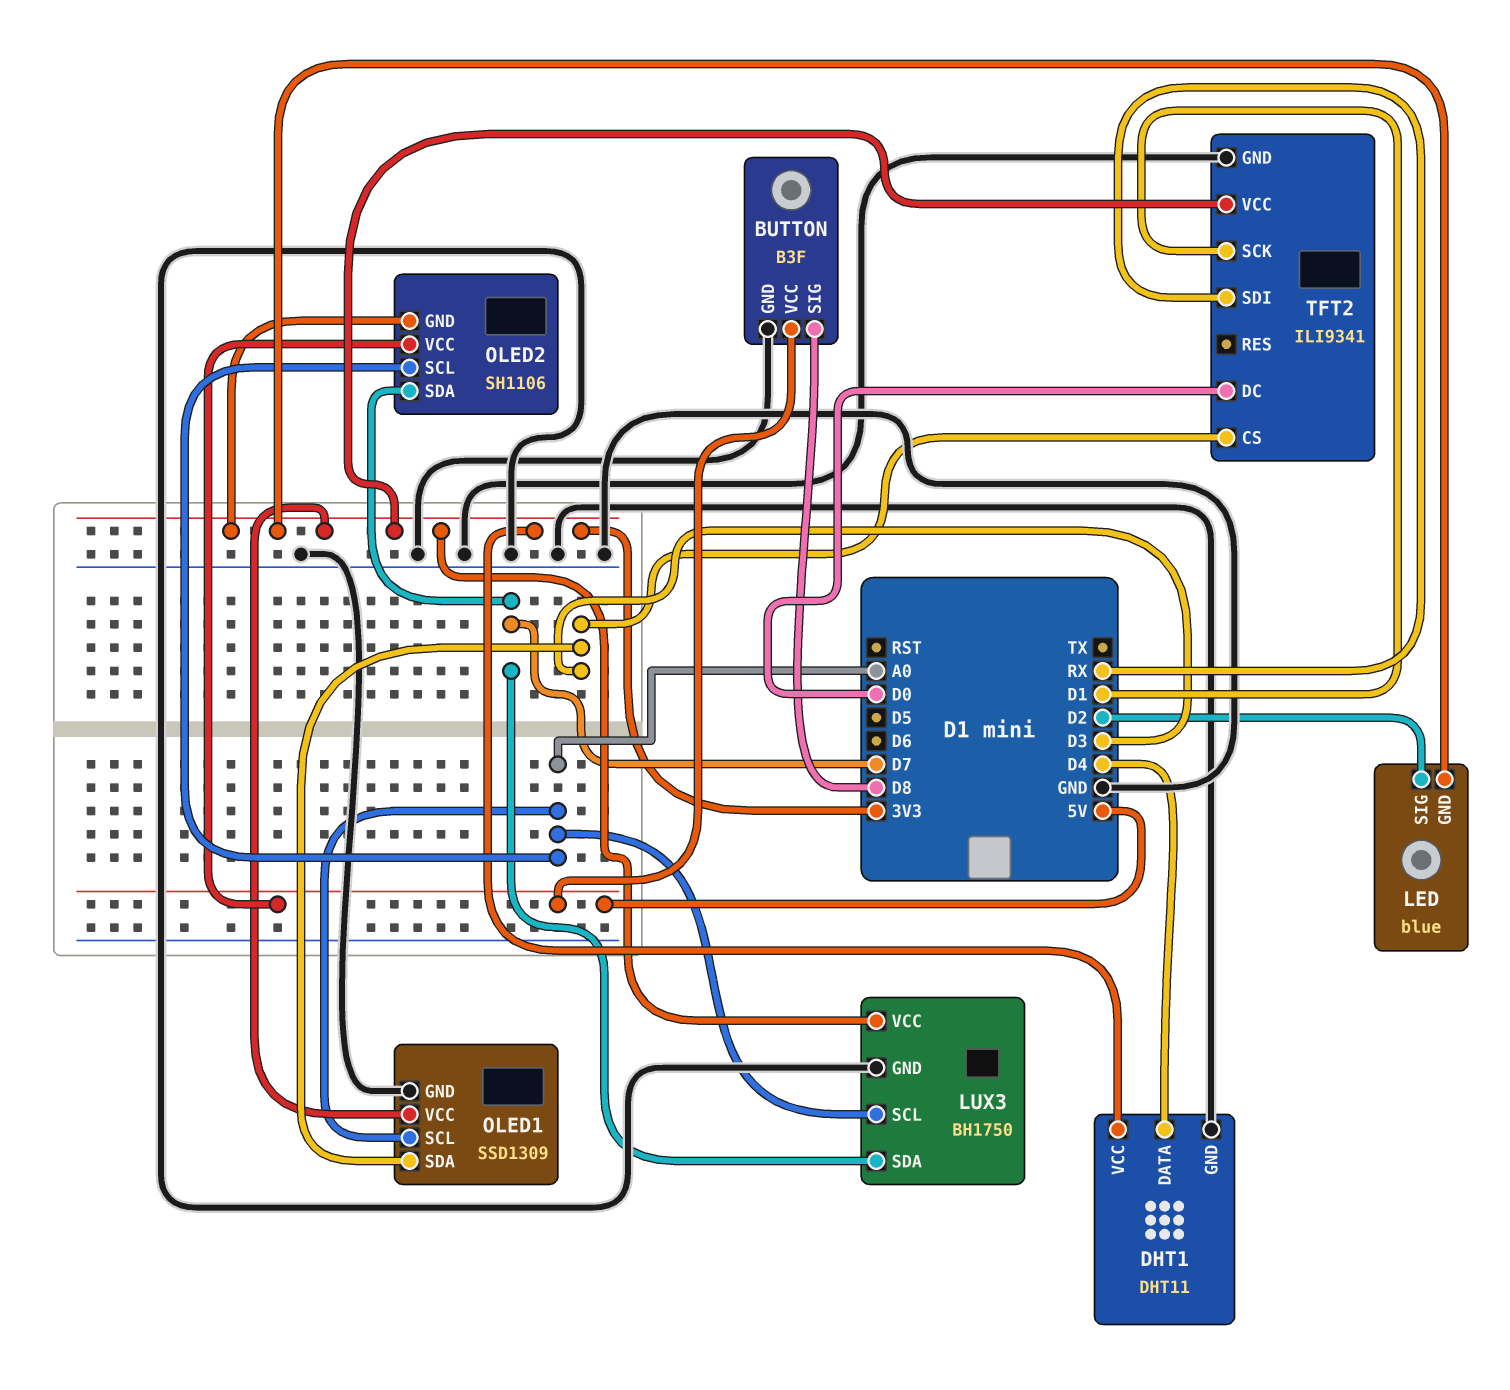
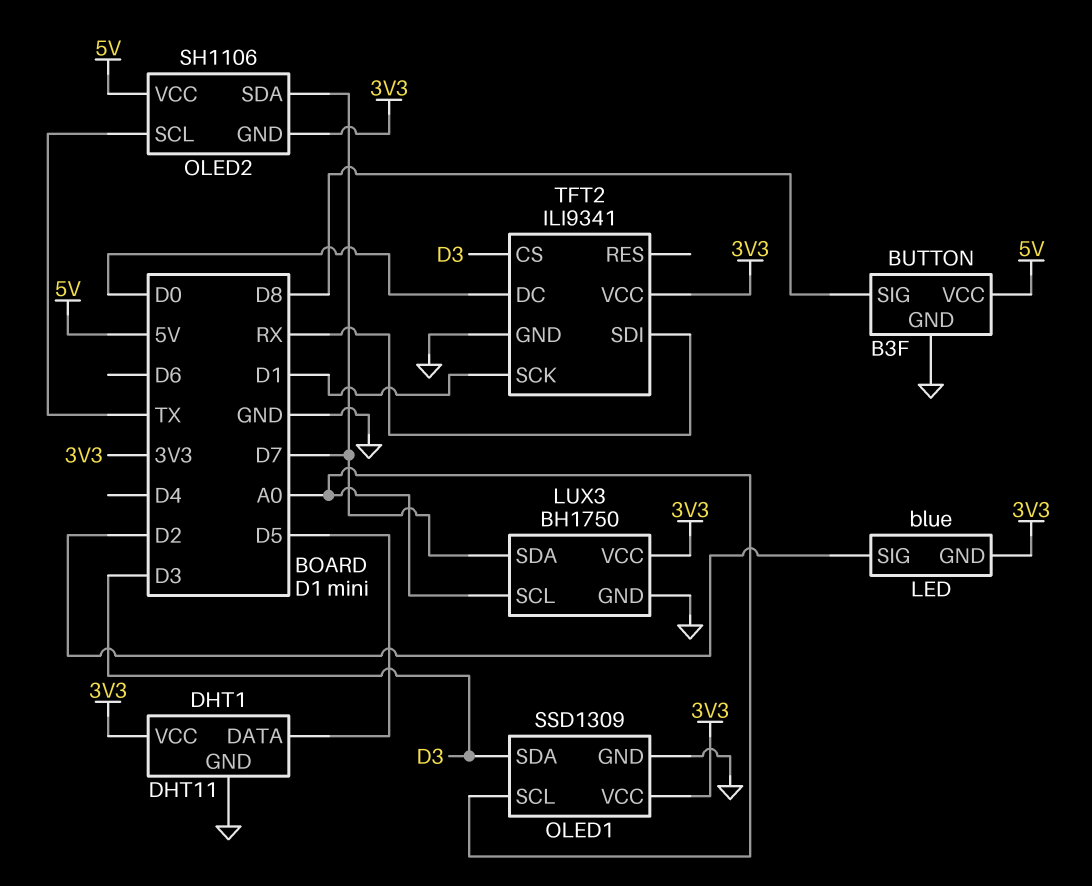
DHT1 pin DATA: D4 -> D5
OLED2 pin SCL: A0 -> TX

